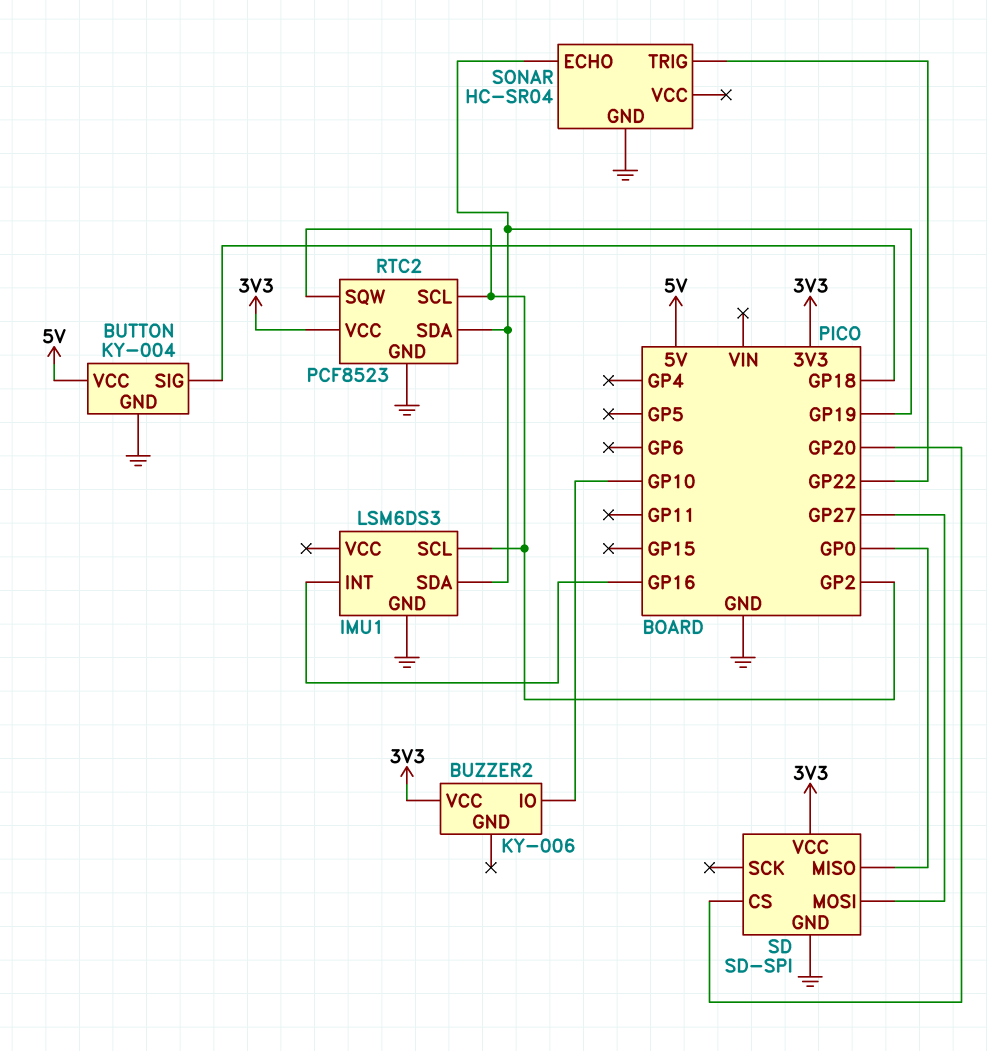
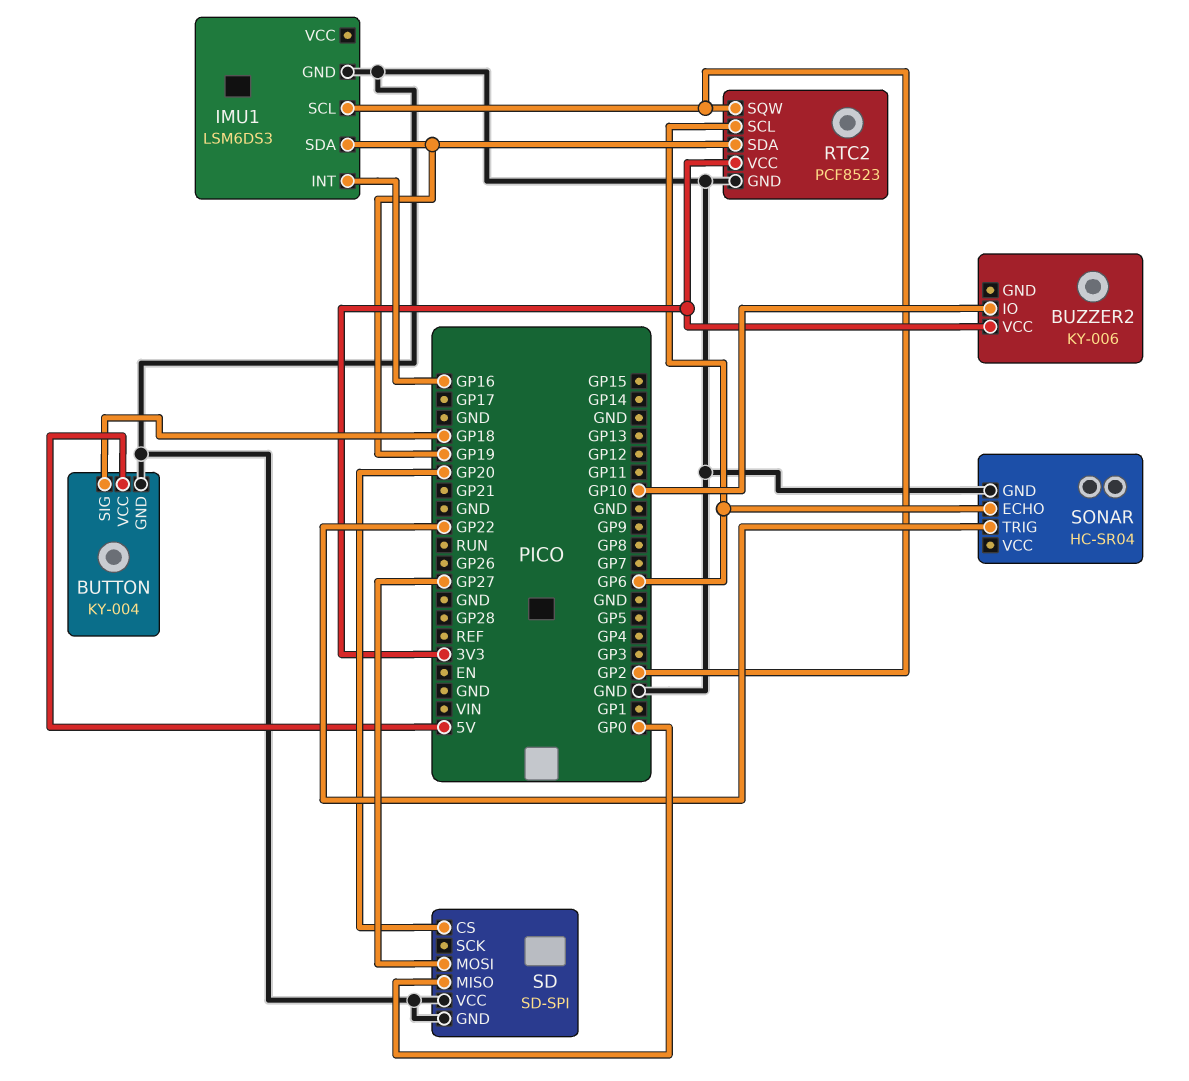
RTC2 pin SCL: GP2 -> GP6
SD pin VCC: 3V3 -> GND
SONAR pin ECHO: GP19 -> GP6

